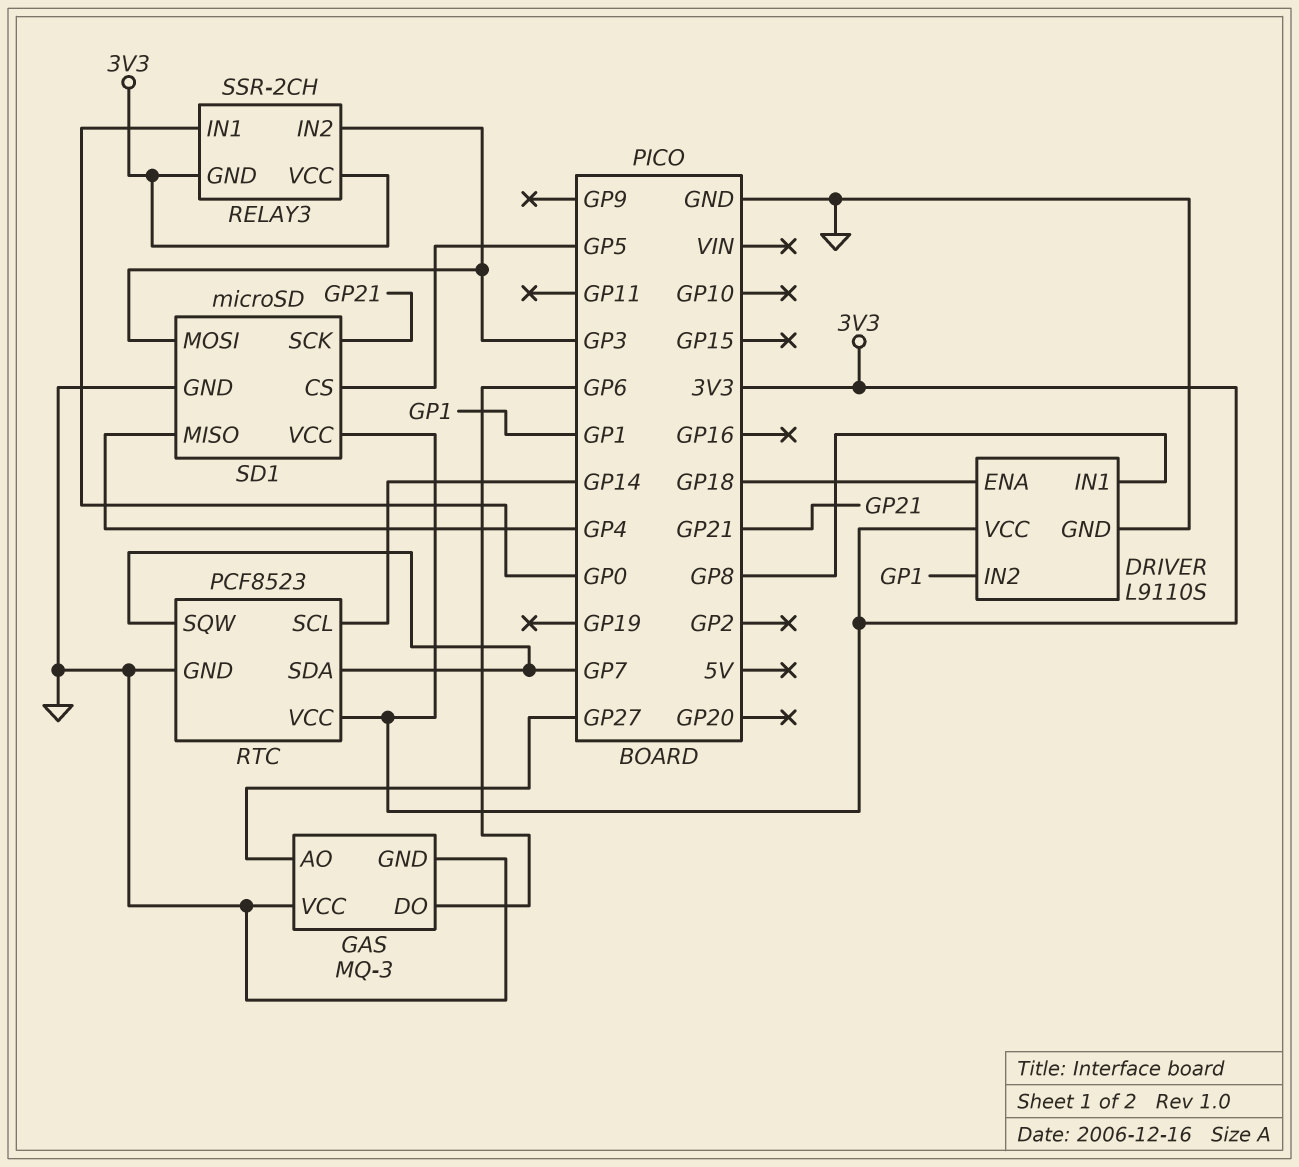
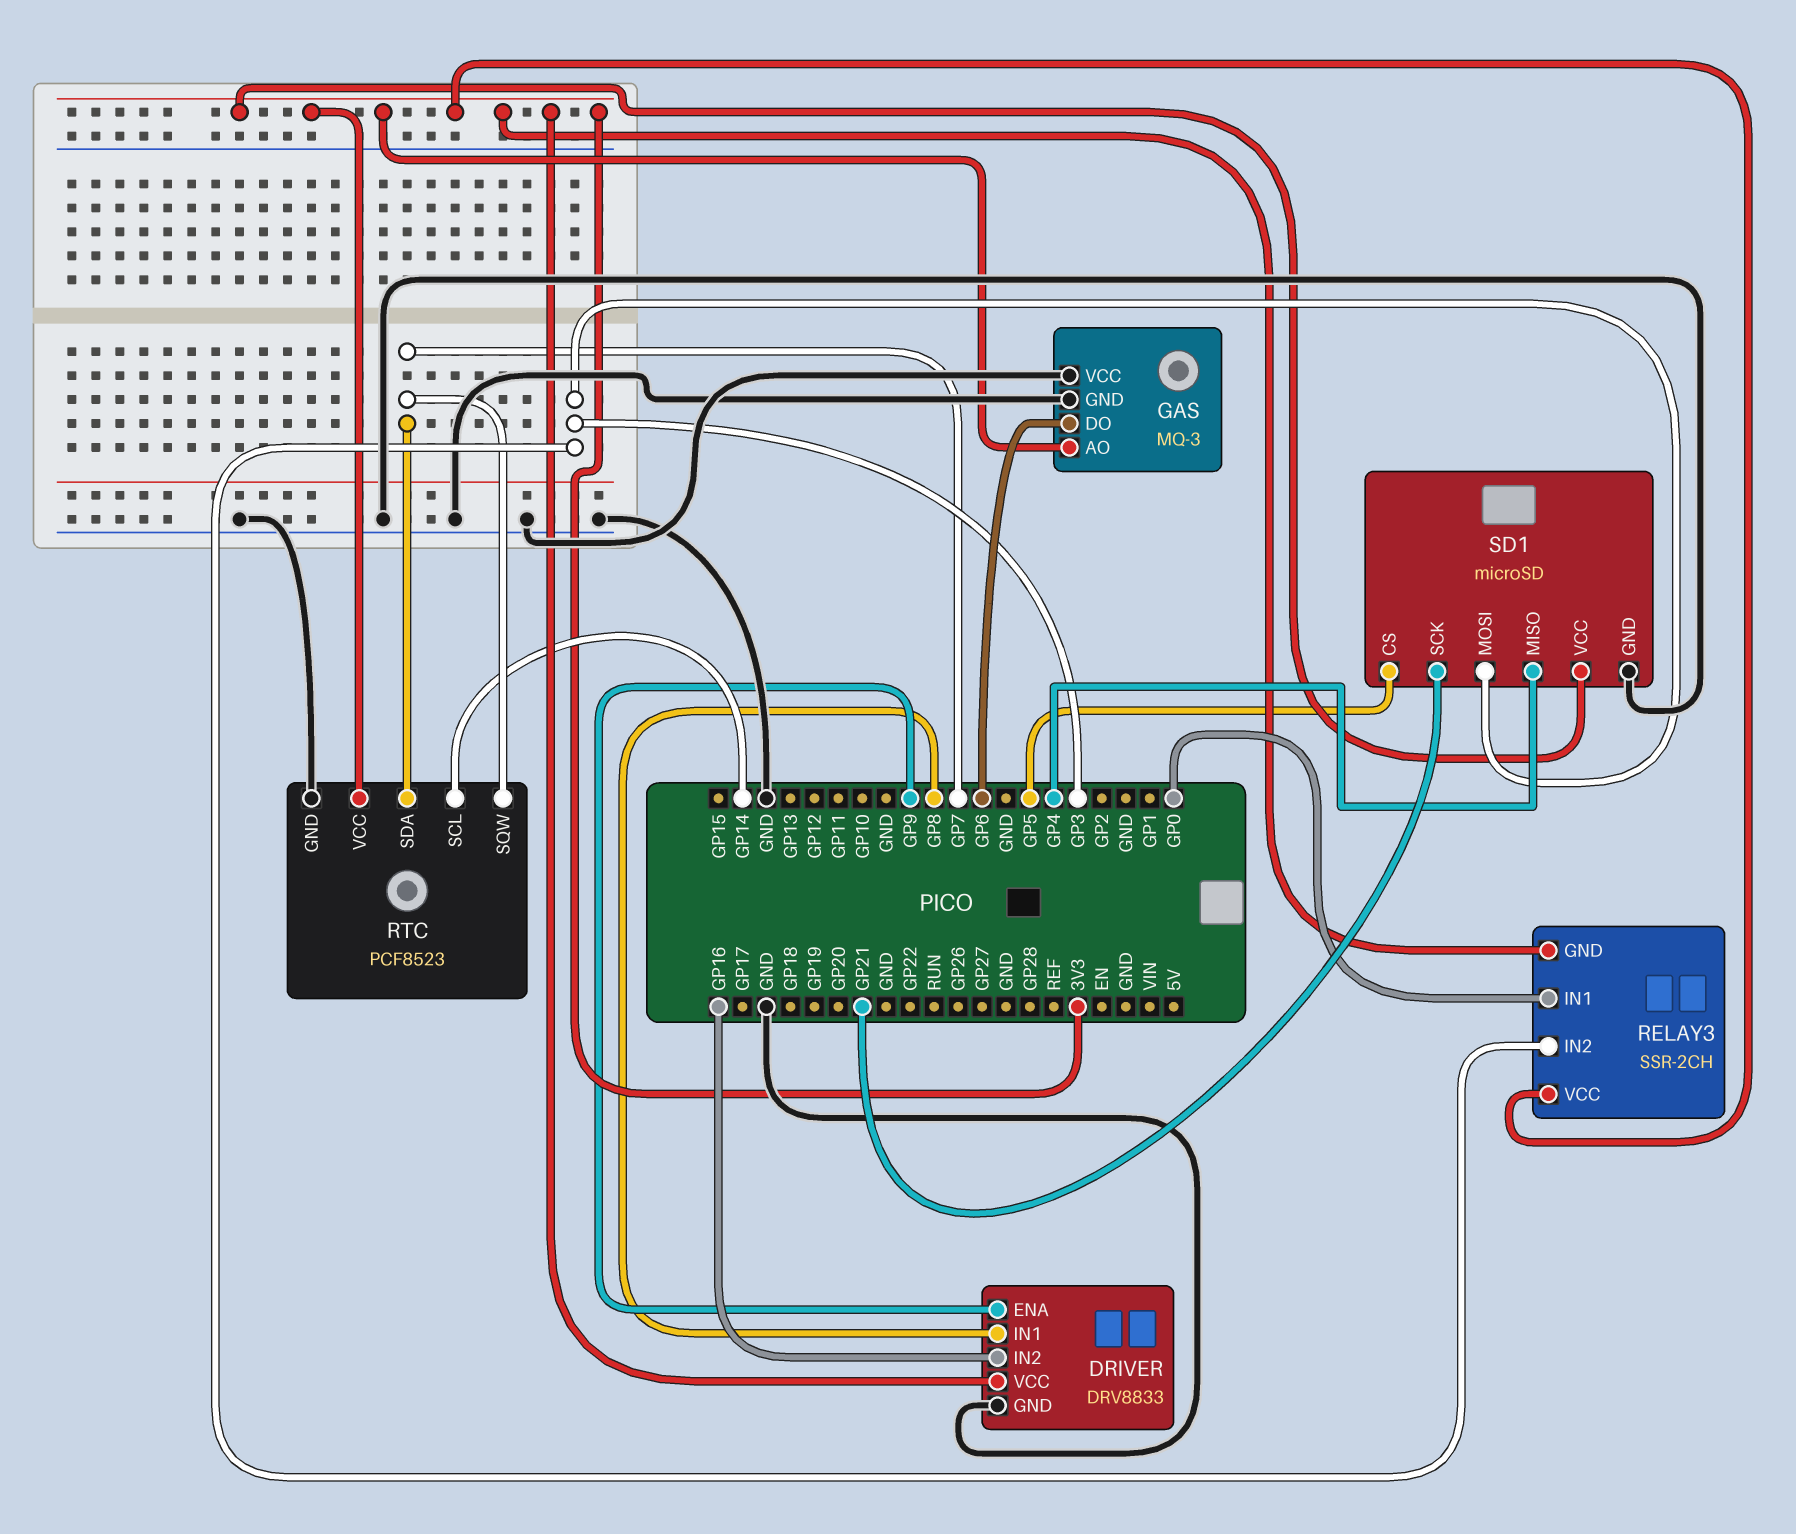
DRIVER: L9110S -> DRV8833
DRIVER pin ENA: GP18 -> GP9
DRIVER pin IN2: GP1 -> GP16
GAS pin AO: GP27 -> 3V3

